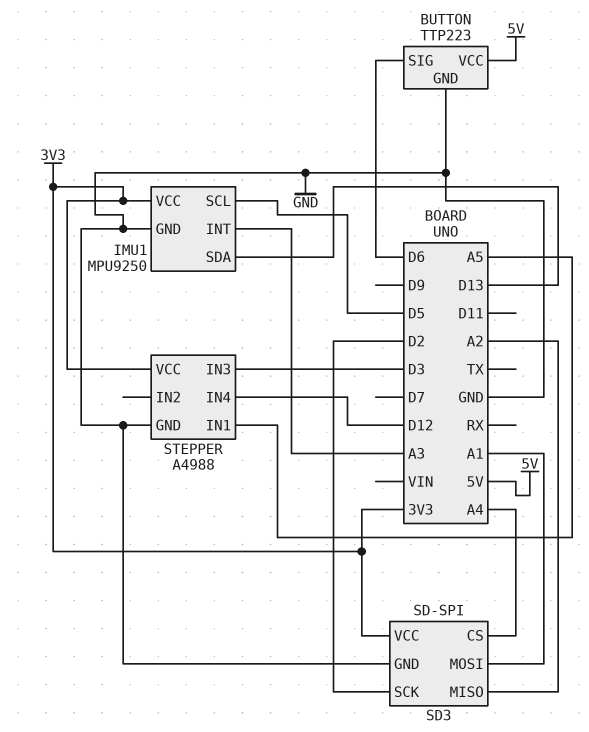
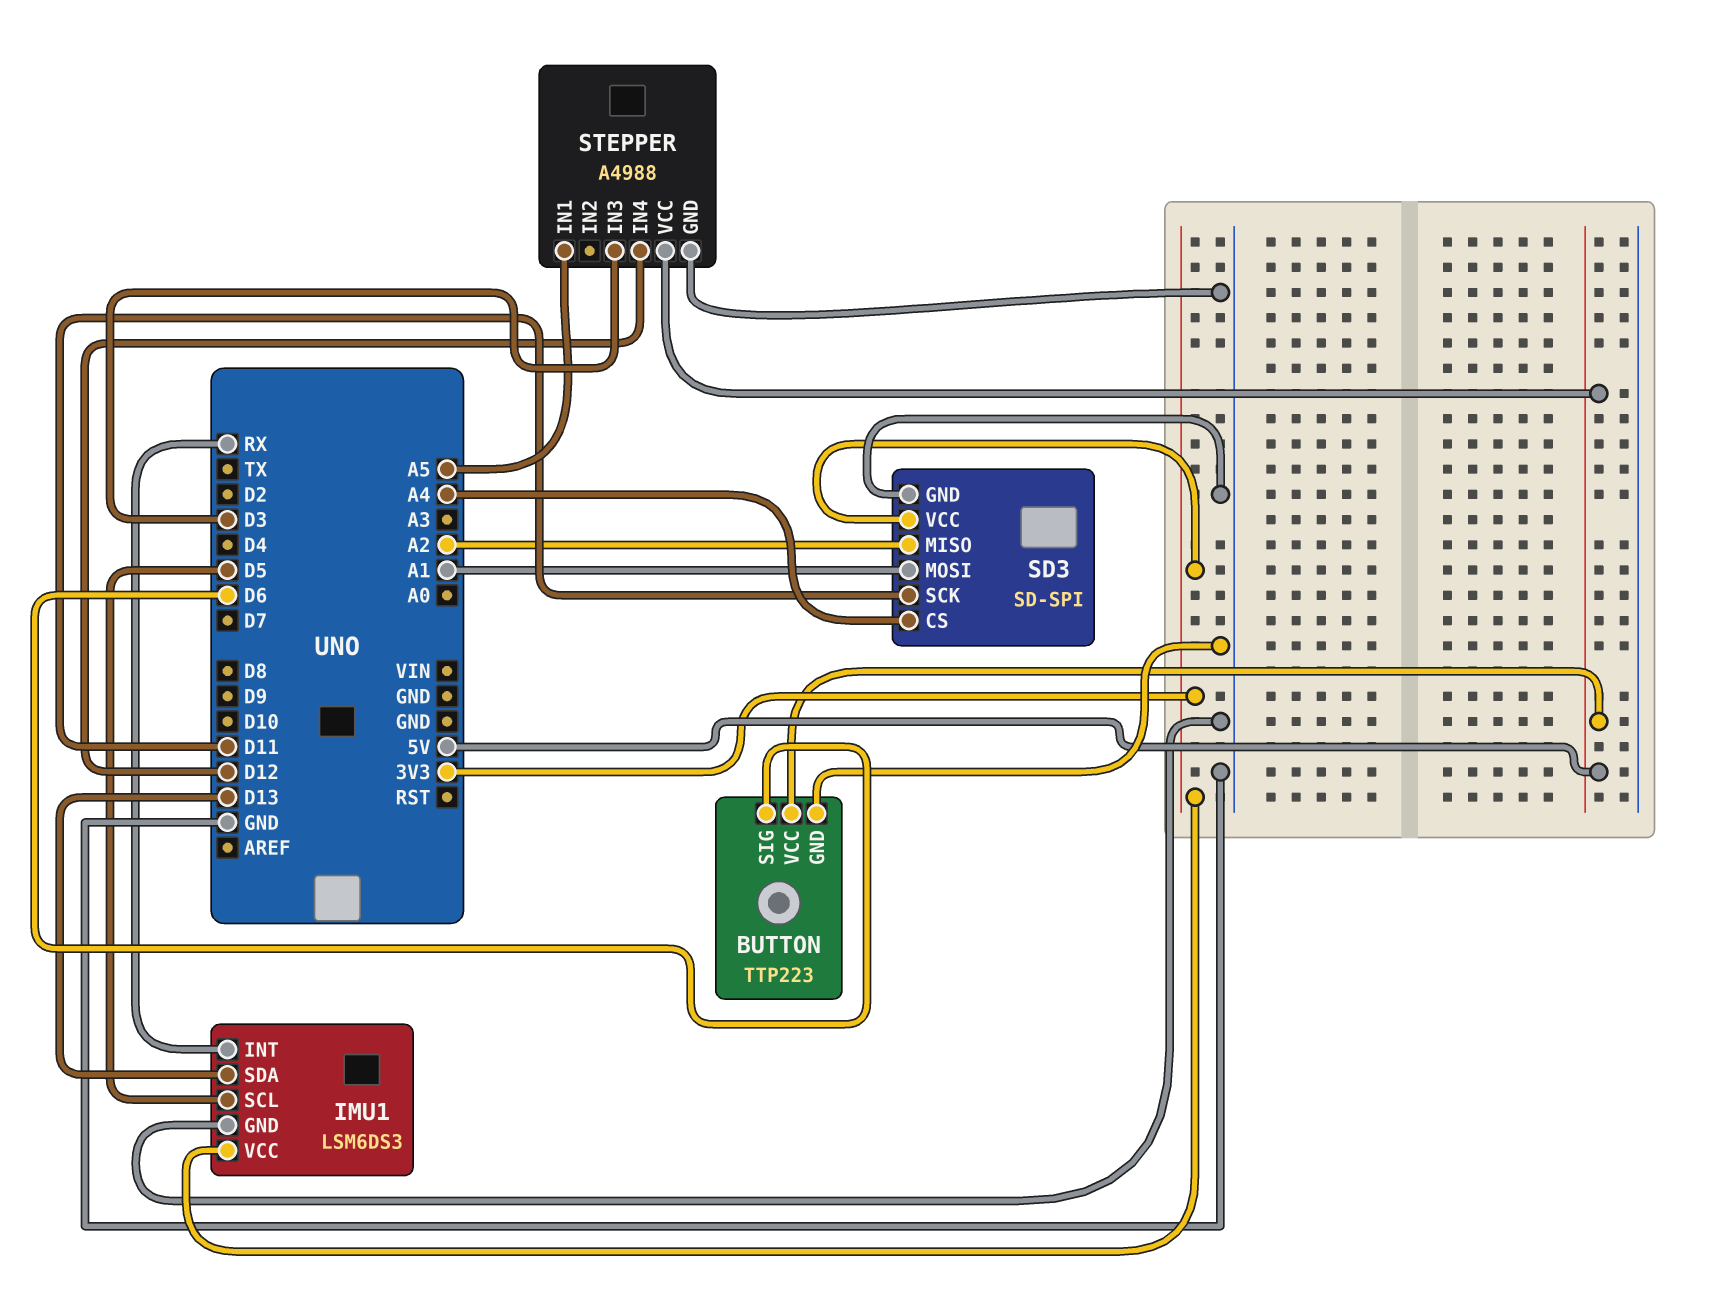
IMU1: MPU9250 -> LSM6DS3
IMU1 pin INT: A3 -> RX
SD3 pin SCK: D2 -> D11
STEPPER pin VCC: 3V3 -> 5V

